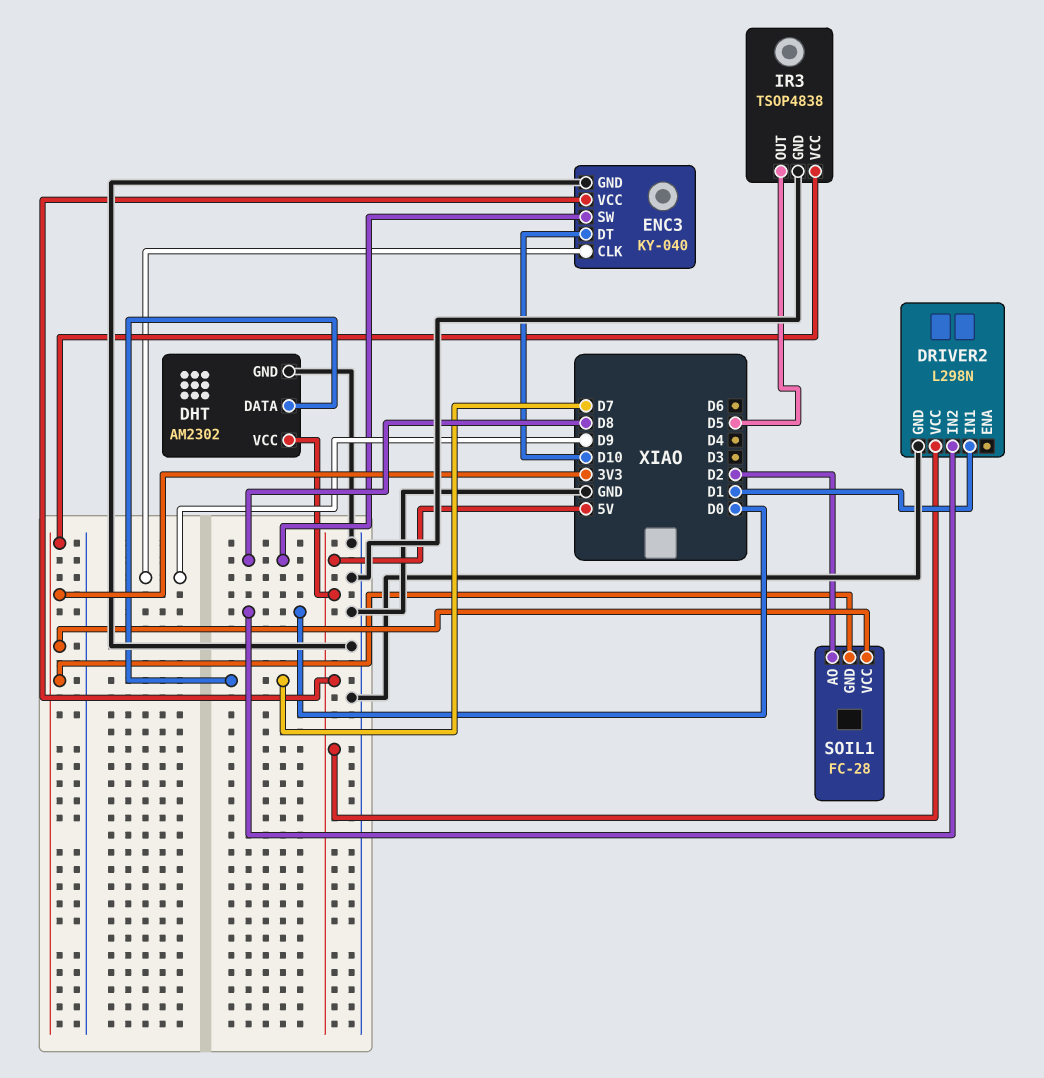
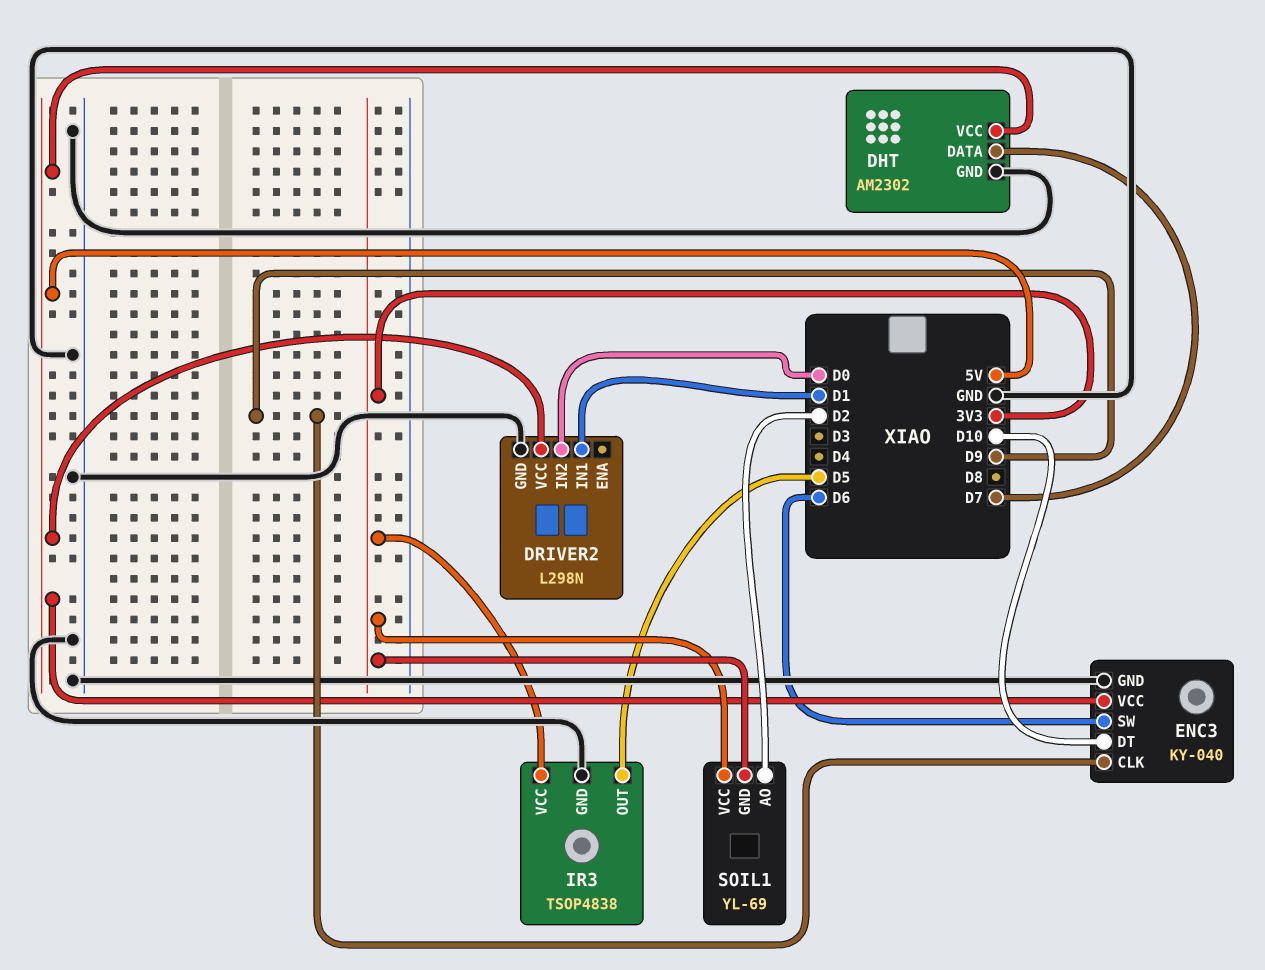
ENC3 pin SW: D8 -> D6
SOIL1: FC-28 -> YL-69

